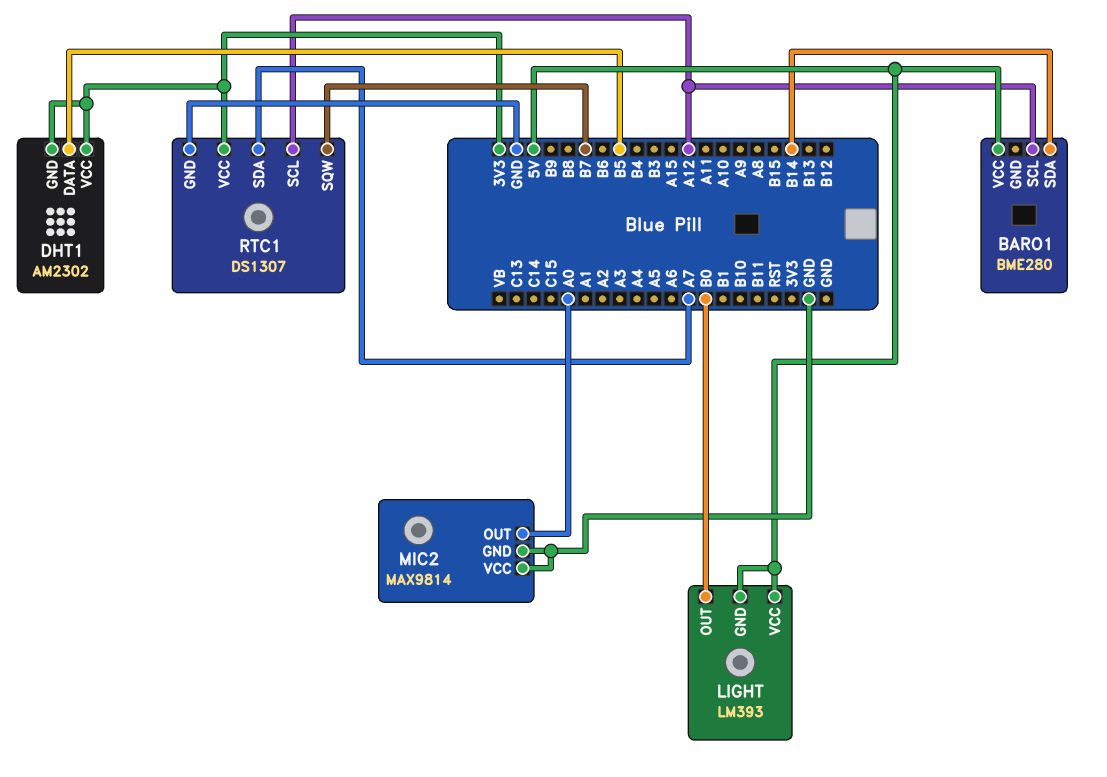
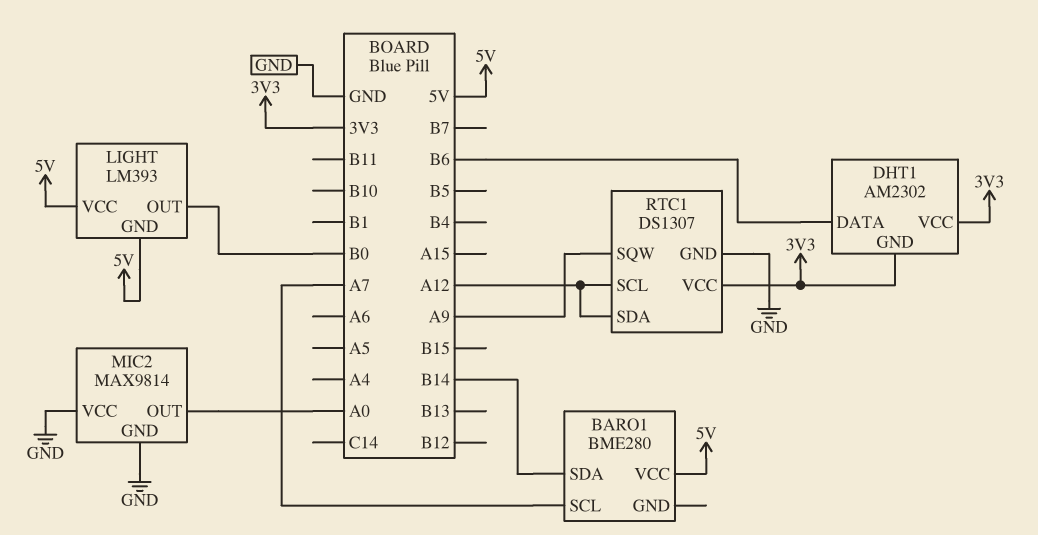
BARO1 pin SCL: A12 -> A7
DHT1 pin DATA: B5 -> B6
RTC1 pin SDA: A7 -> A12
RTC1 pin SQW: B7 -> A9

